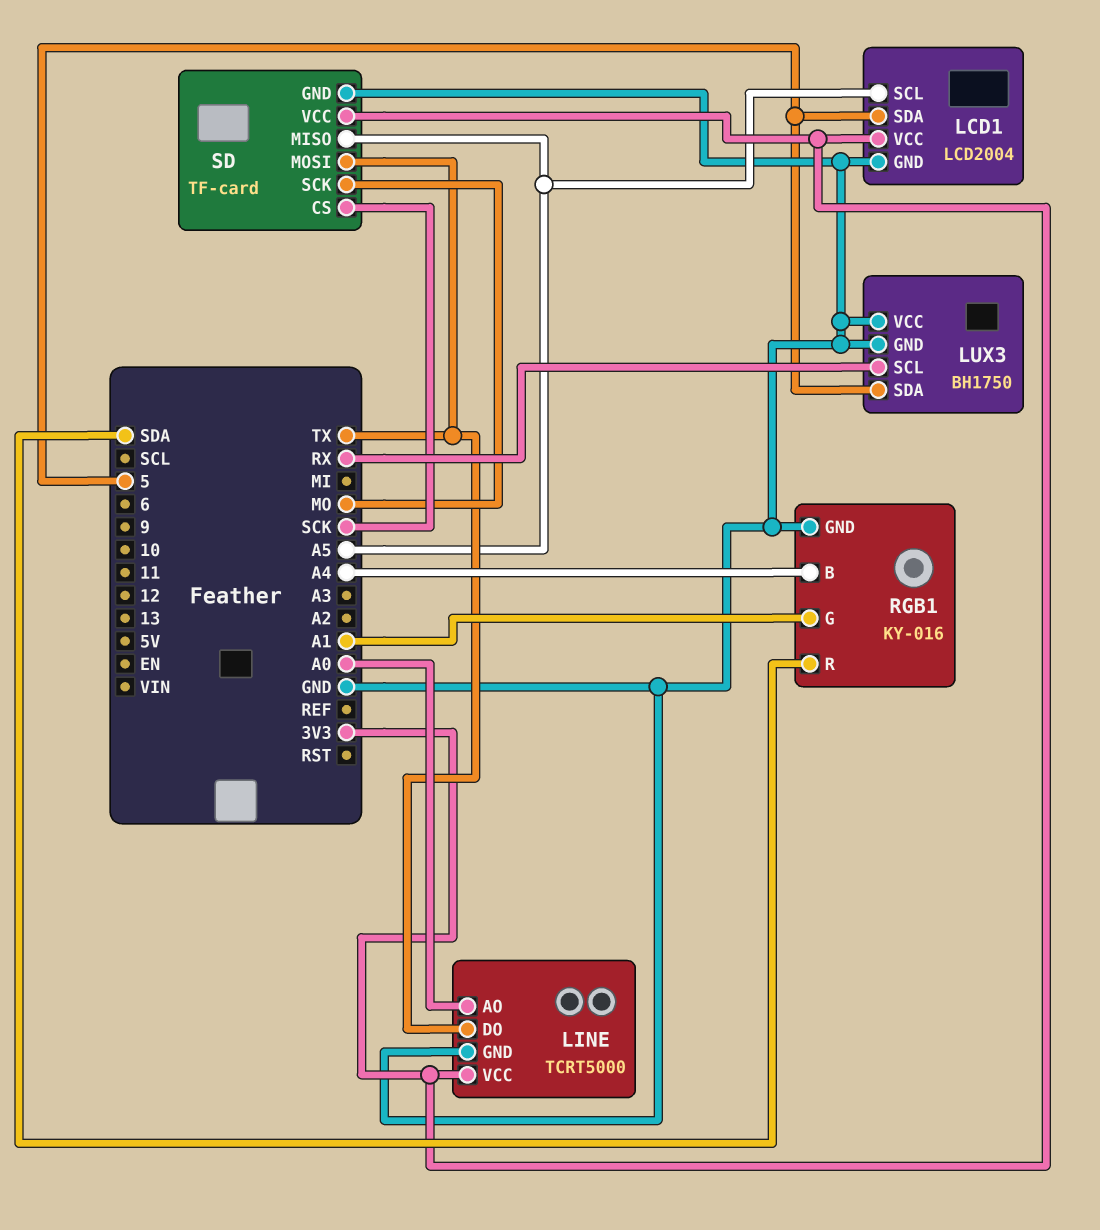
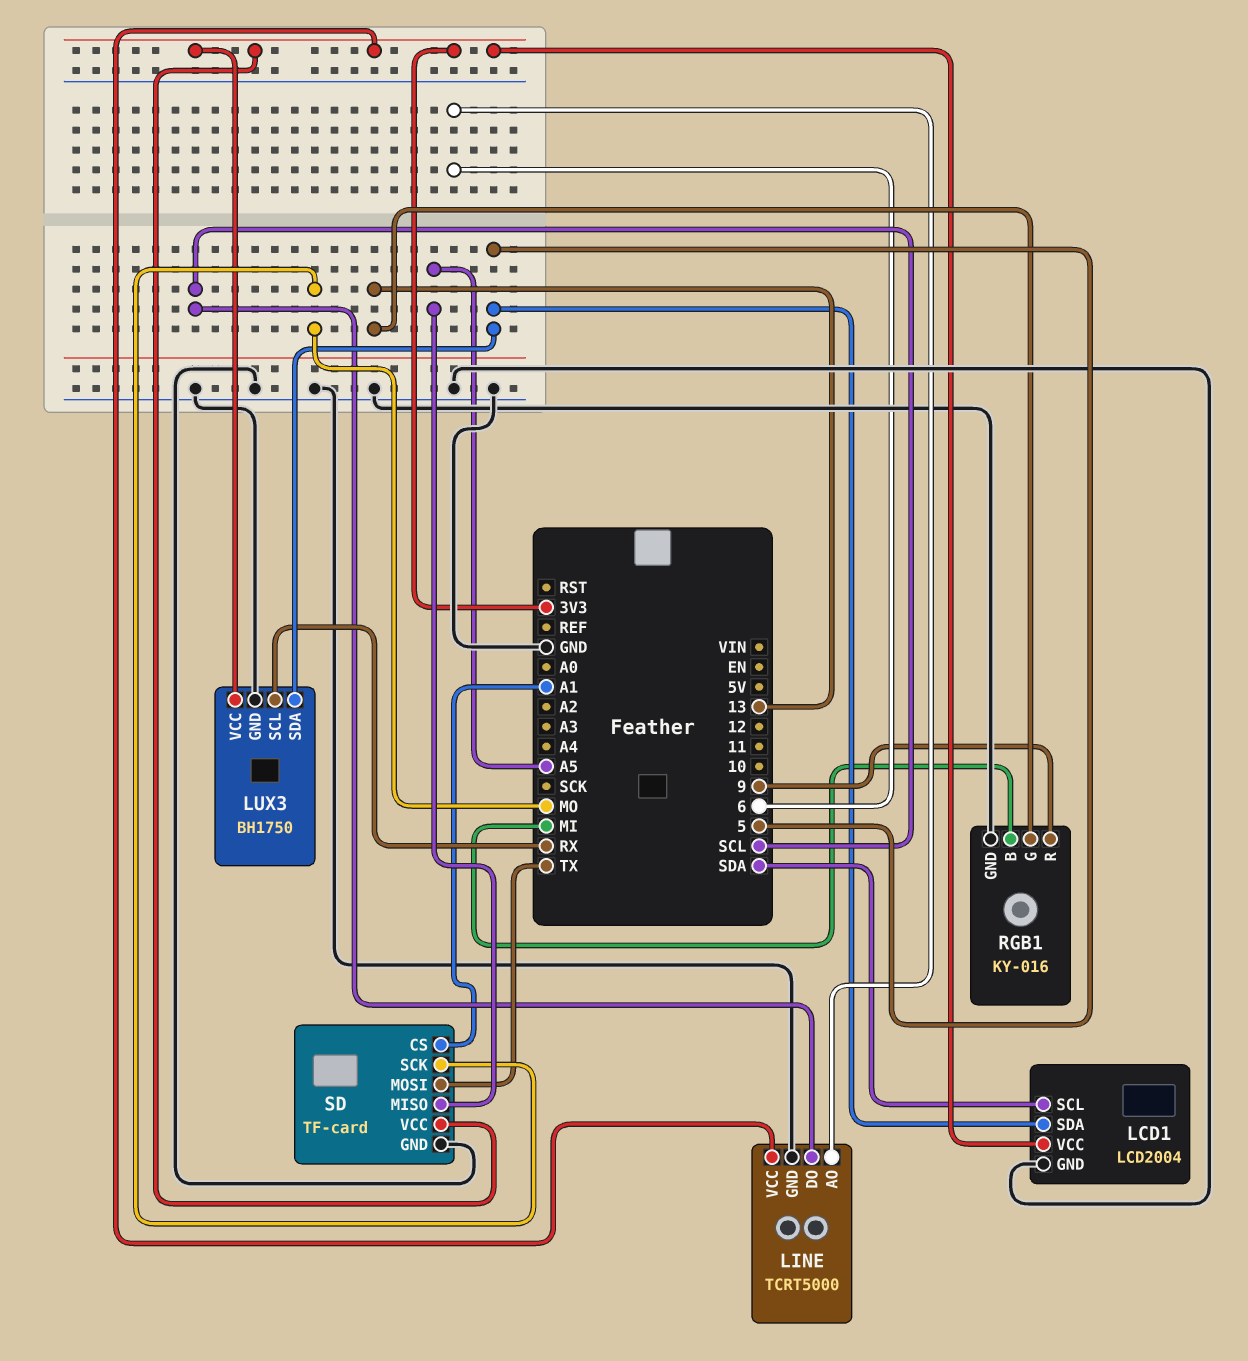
LCD1 pin SCL: A5 -> SDA
LINE pin AO: A0 -> 6
LINE pin DO: TX -> SCL
LUX3 pin VCC: GND -> 3V3
RGB1 pin B: A4 -> MI
RGB1 pin G: A1 -> 13
RGB1 pin R: SDA -> 9
SD pin CS: SCK -> A1

